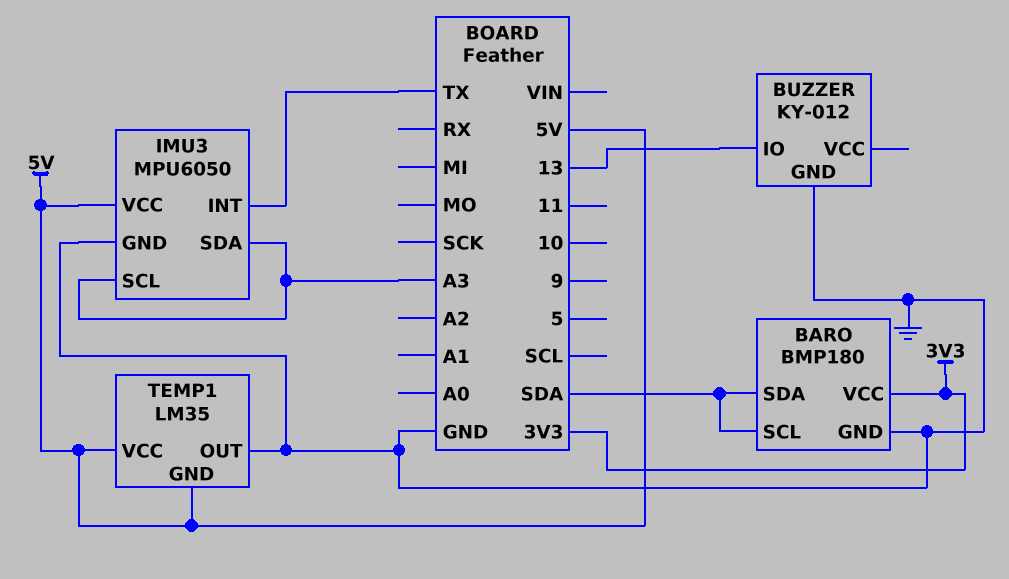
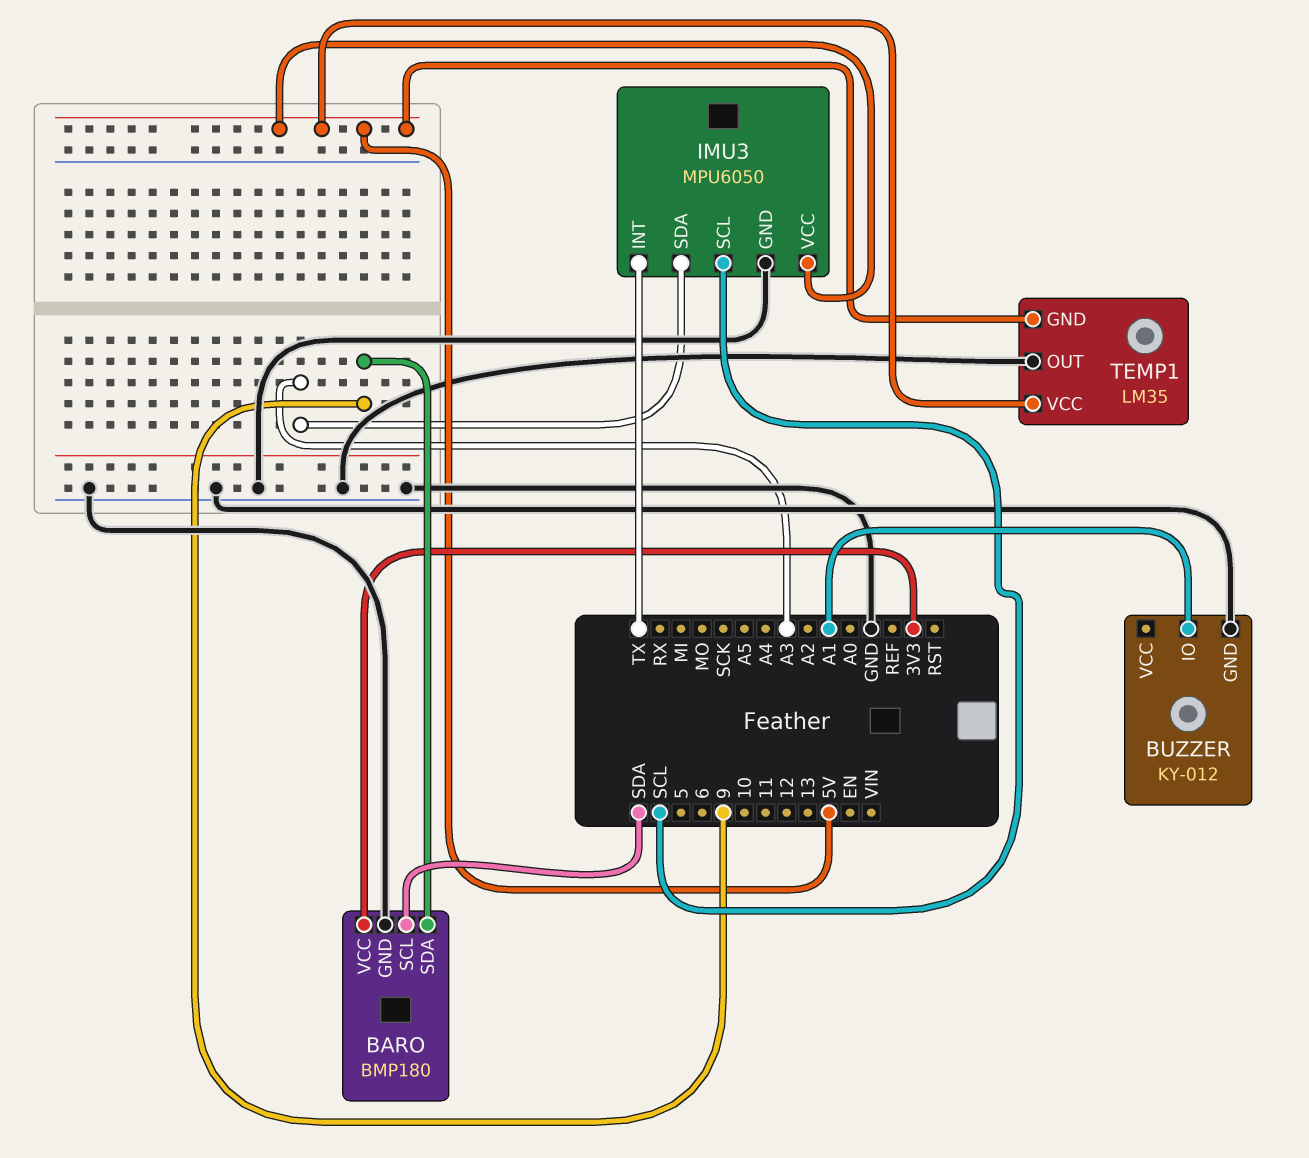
BARO pin SDA: SDA -> 9
BUZZER pin IO: 13 -> A1
IMU3 pin SCL: A3 -> SCL

